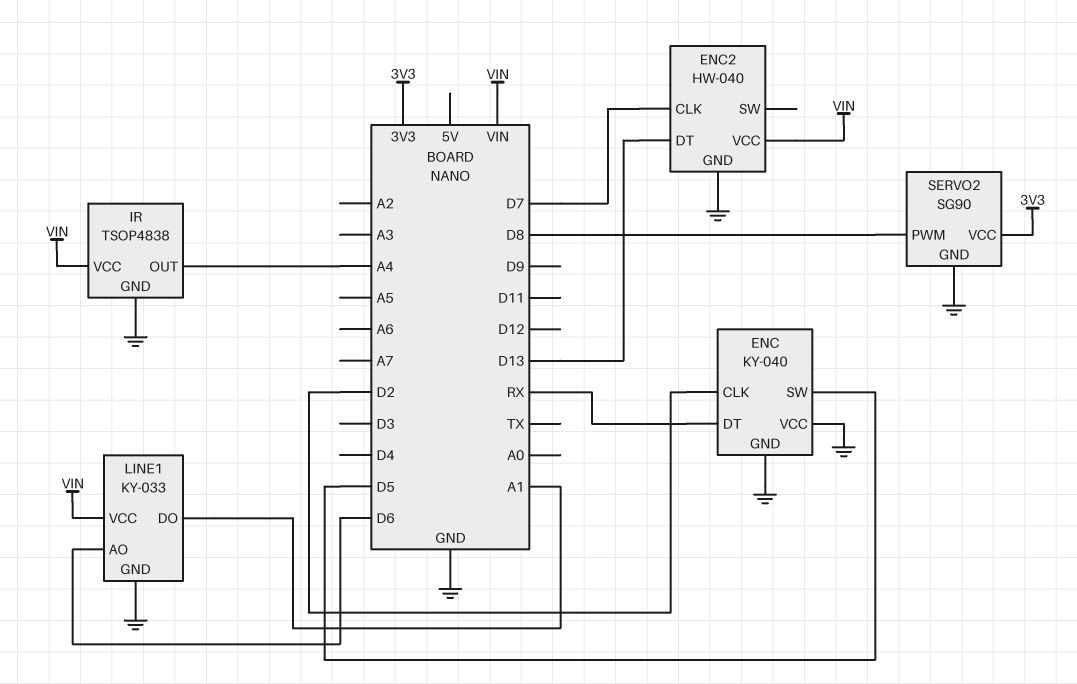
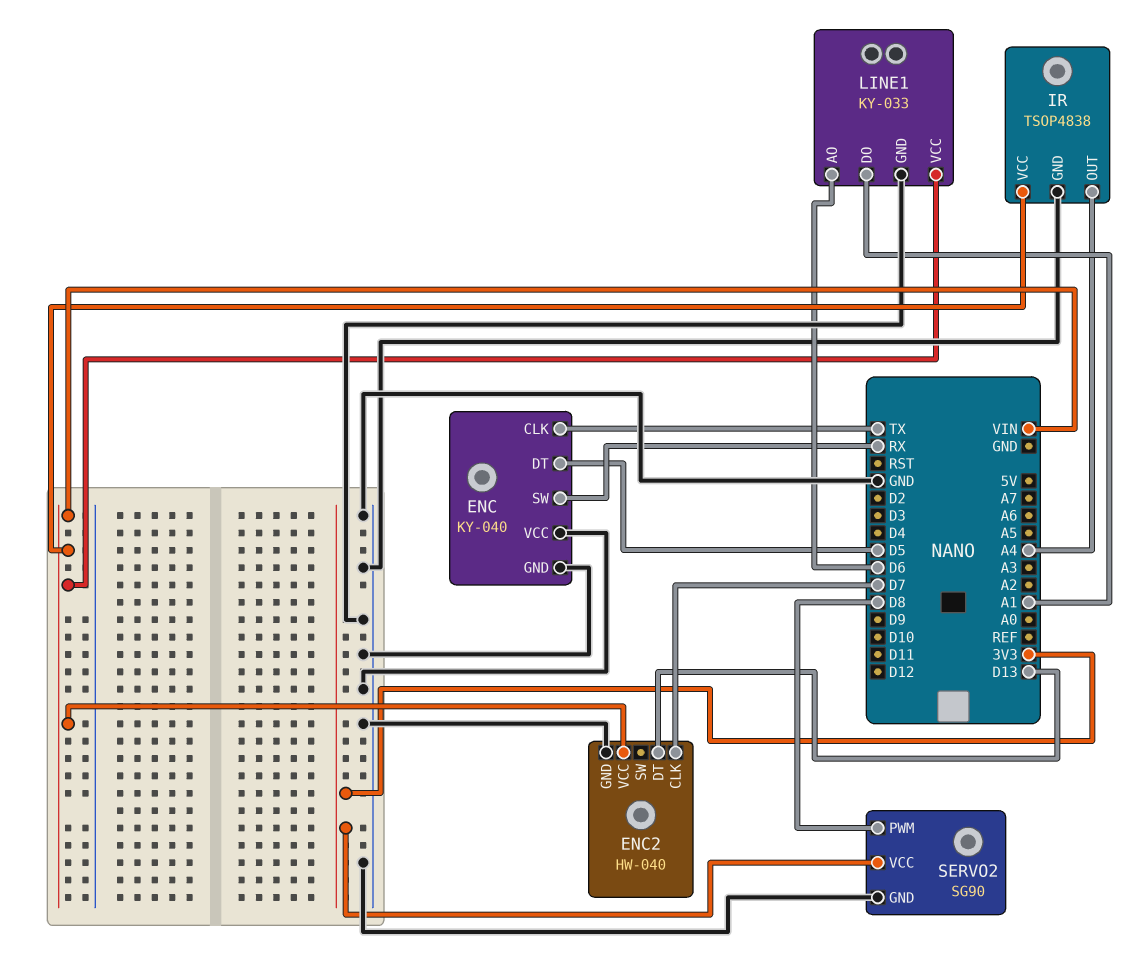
ENC pin CLK: D2 -> TX
ENC pin DT: RX -> D5
ENC pin SW: D5 -> RX

